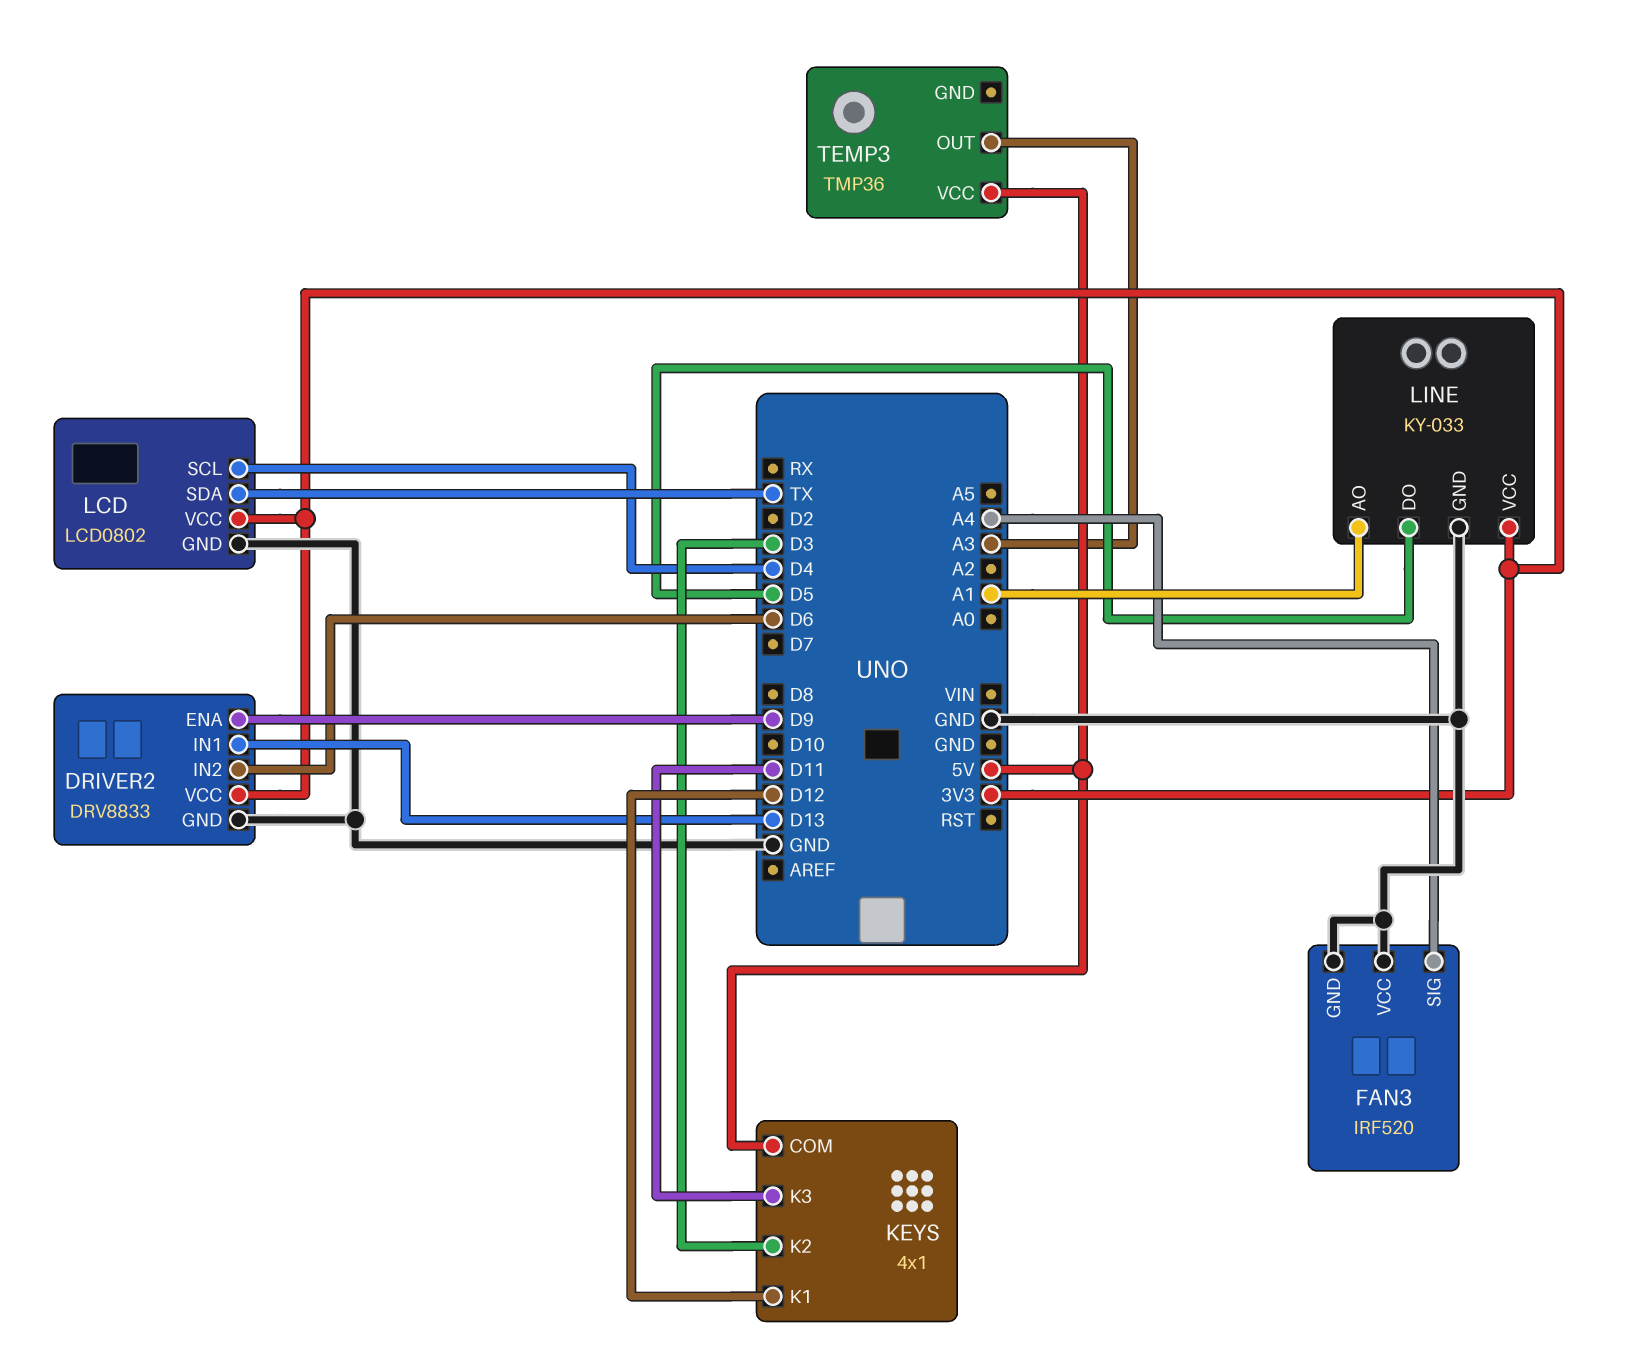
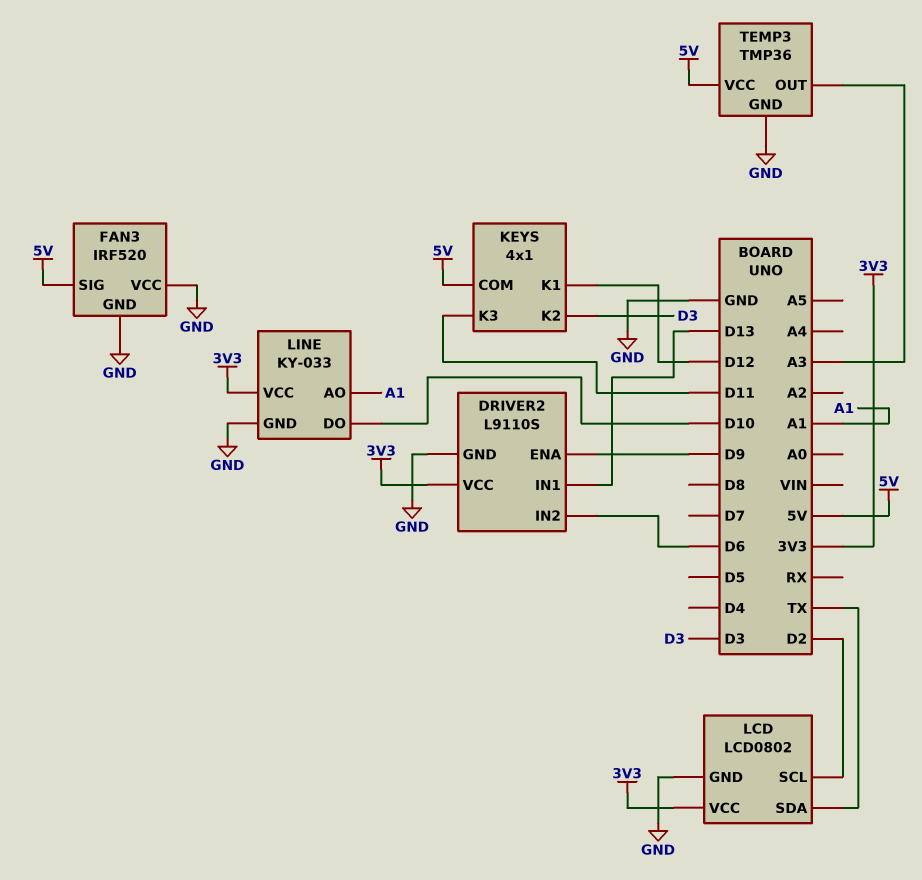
DRIVER2: DRV8833 -> L9110S
FAN3 pin SIG: A4 -> 5V
LCD pin SCL: D4 -> D2
LINE pin DO: D5 -> D10
TEMP3 pin GND: none -> GND

